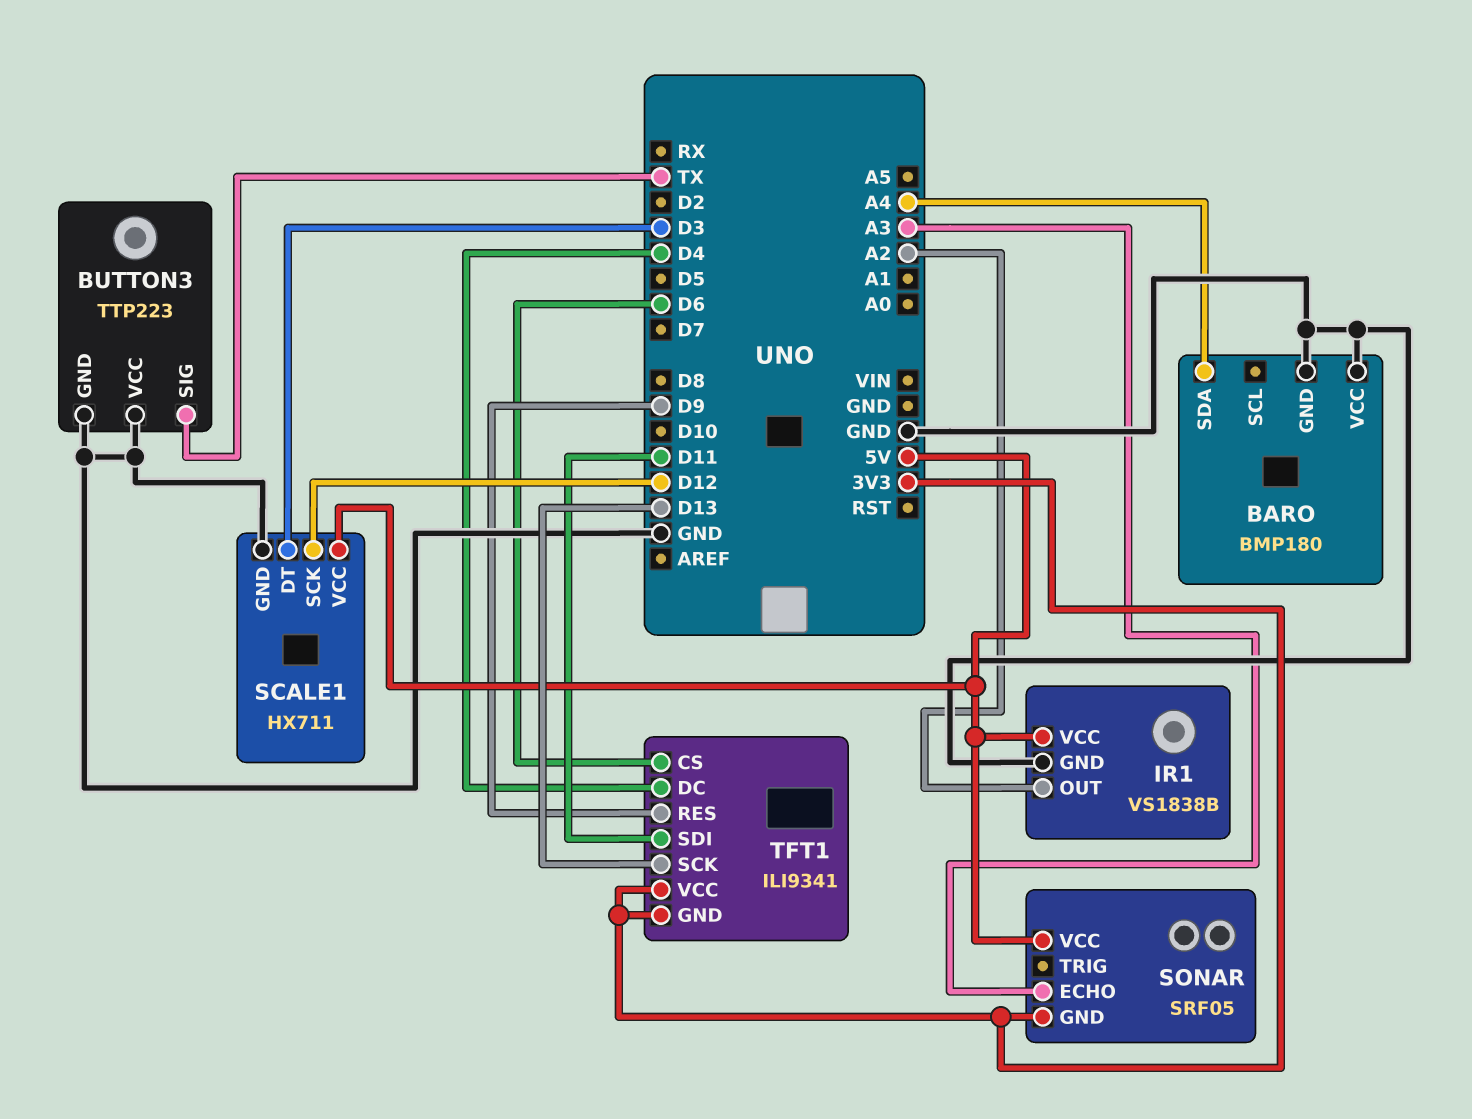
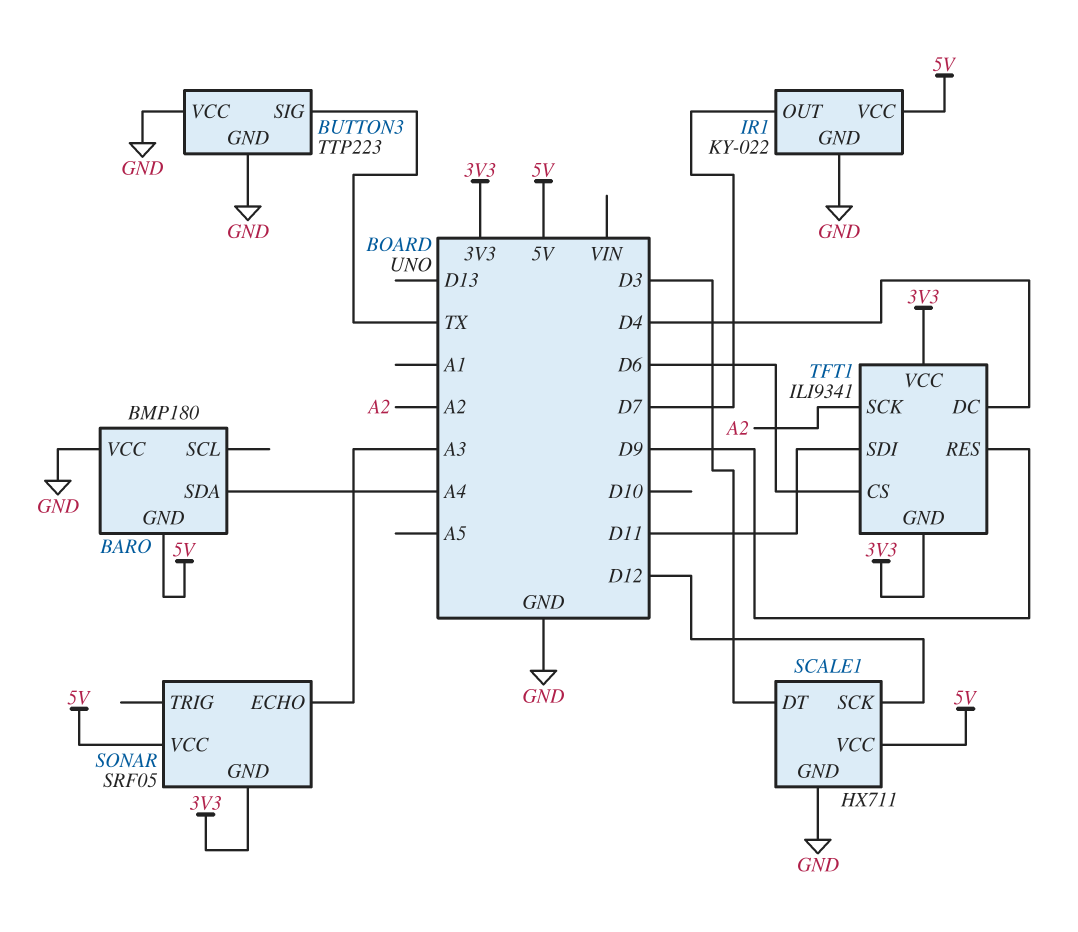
BARO pin GND: GND -> 5V
IR1: VS1838B -> KY-022
IR1 pin OUT: A2 -> D7
TFT1 pin SCK: D13 -> A2

